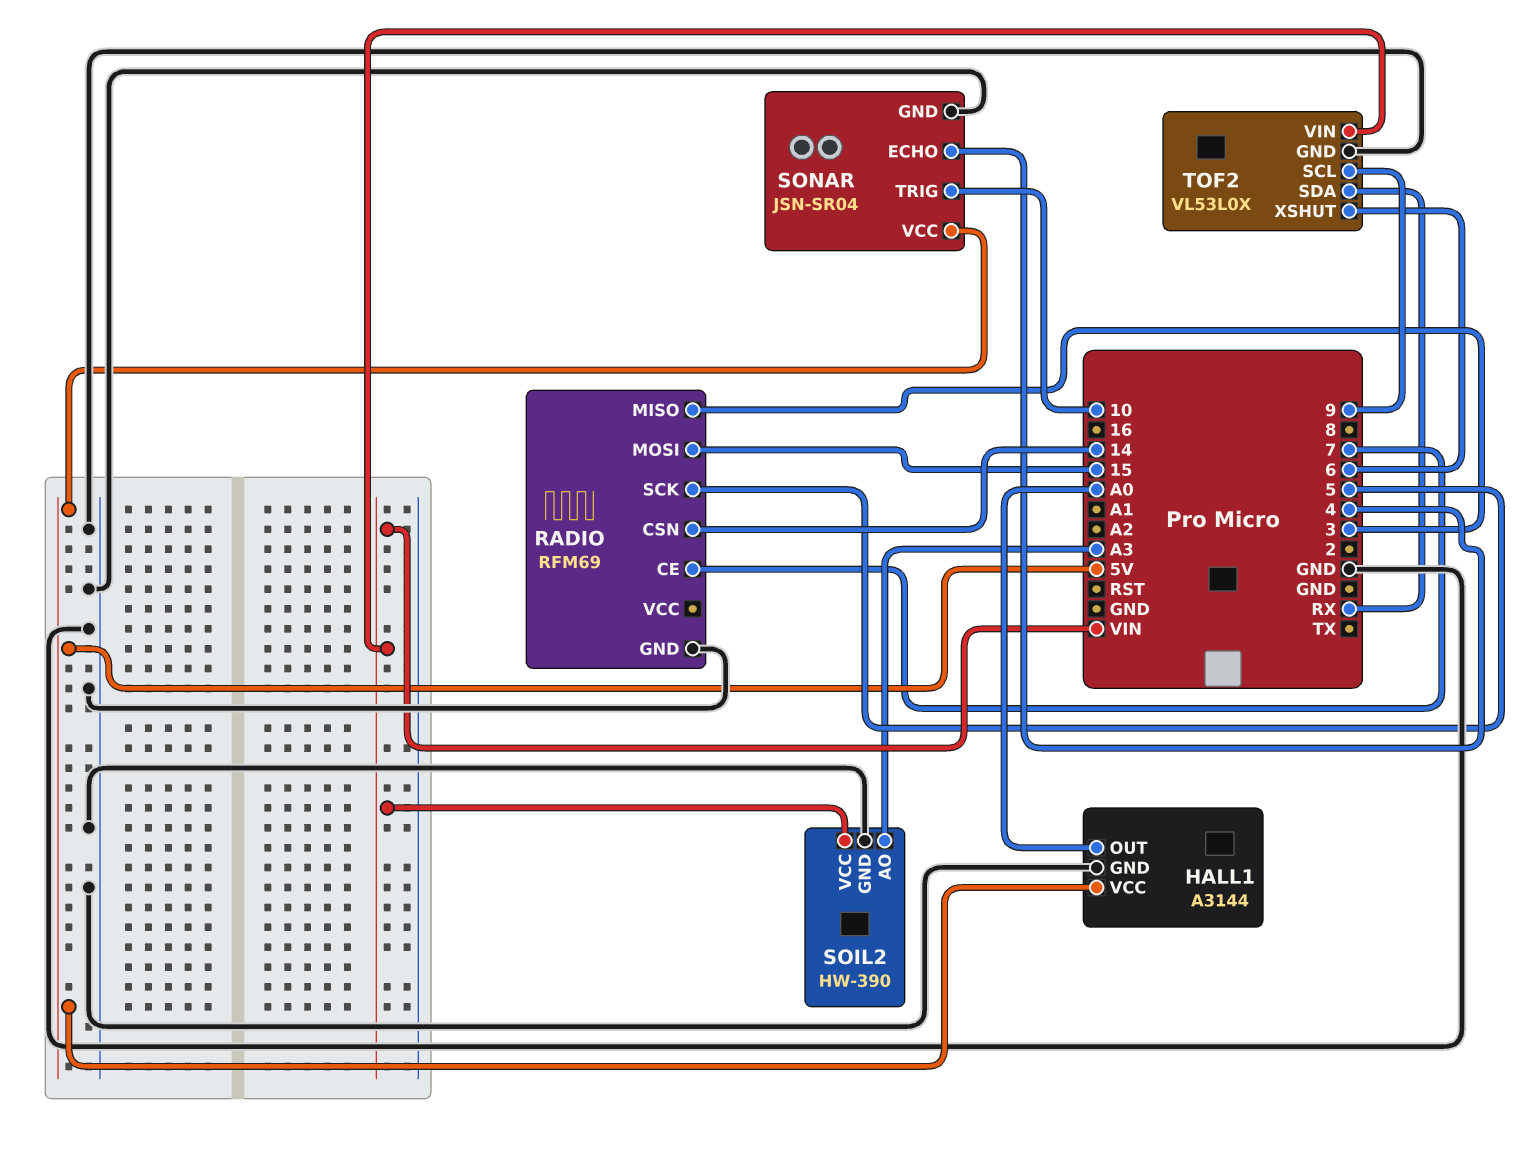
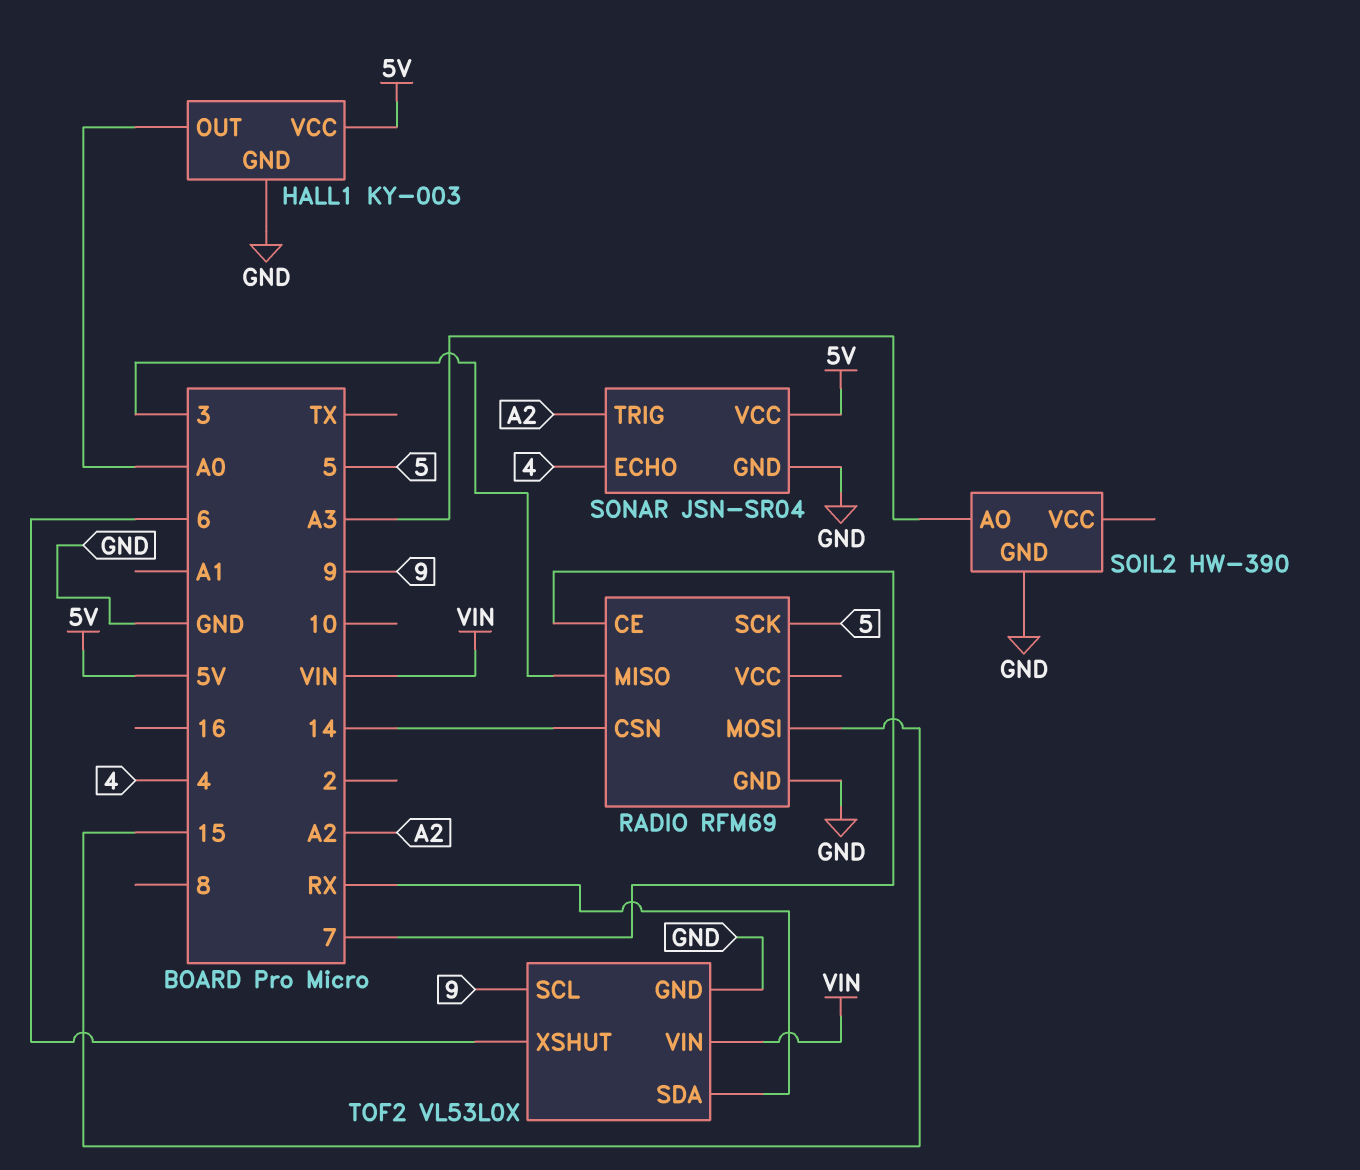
HALL1: A3144 -> KY-003
SOIL2 pin VCC: VIN -> none
SONAR pin TRIG: 10 -> A2

